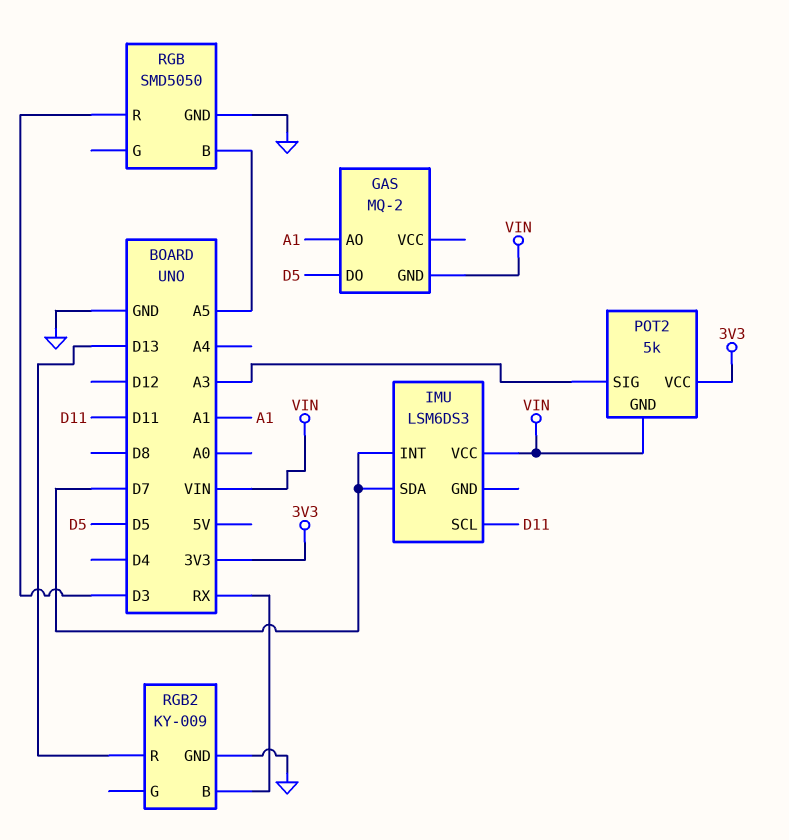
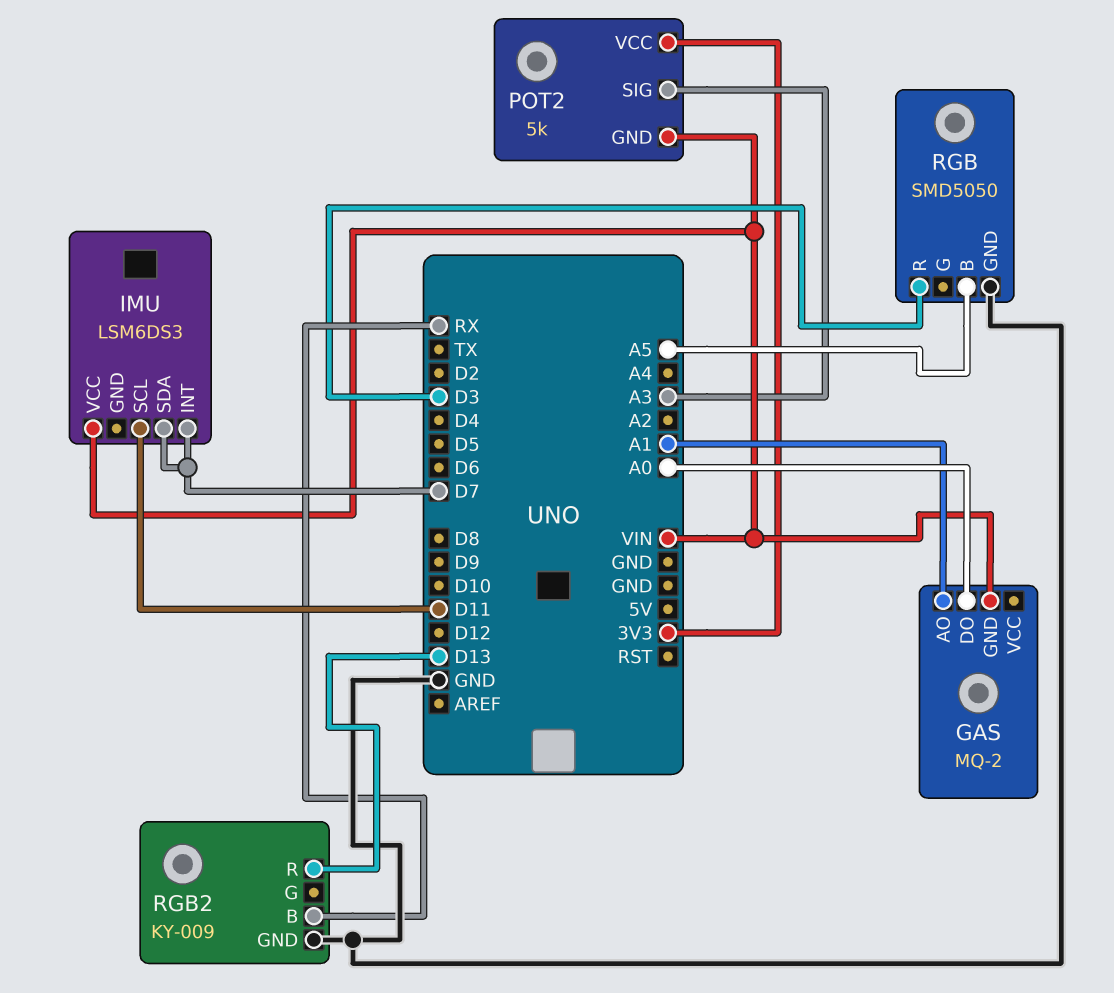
GAS pin DO: D5 -> A0

